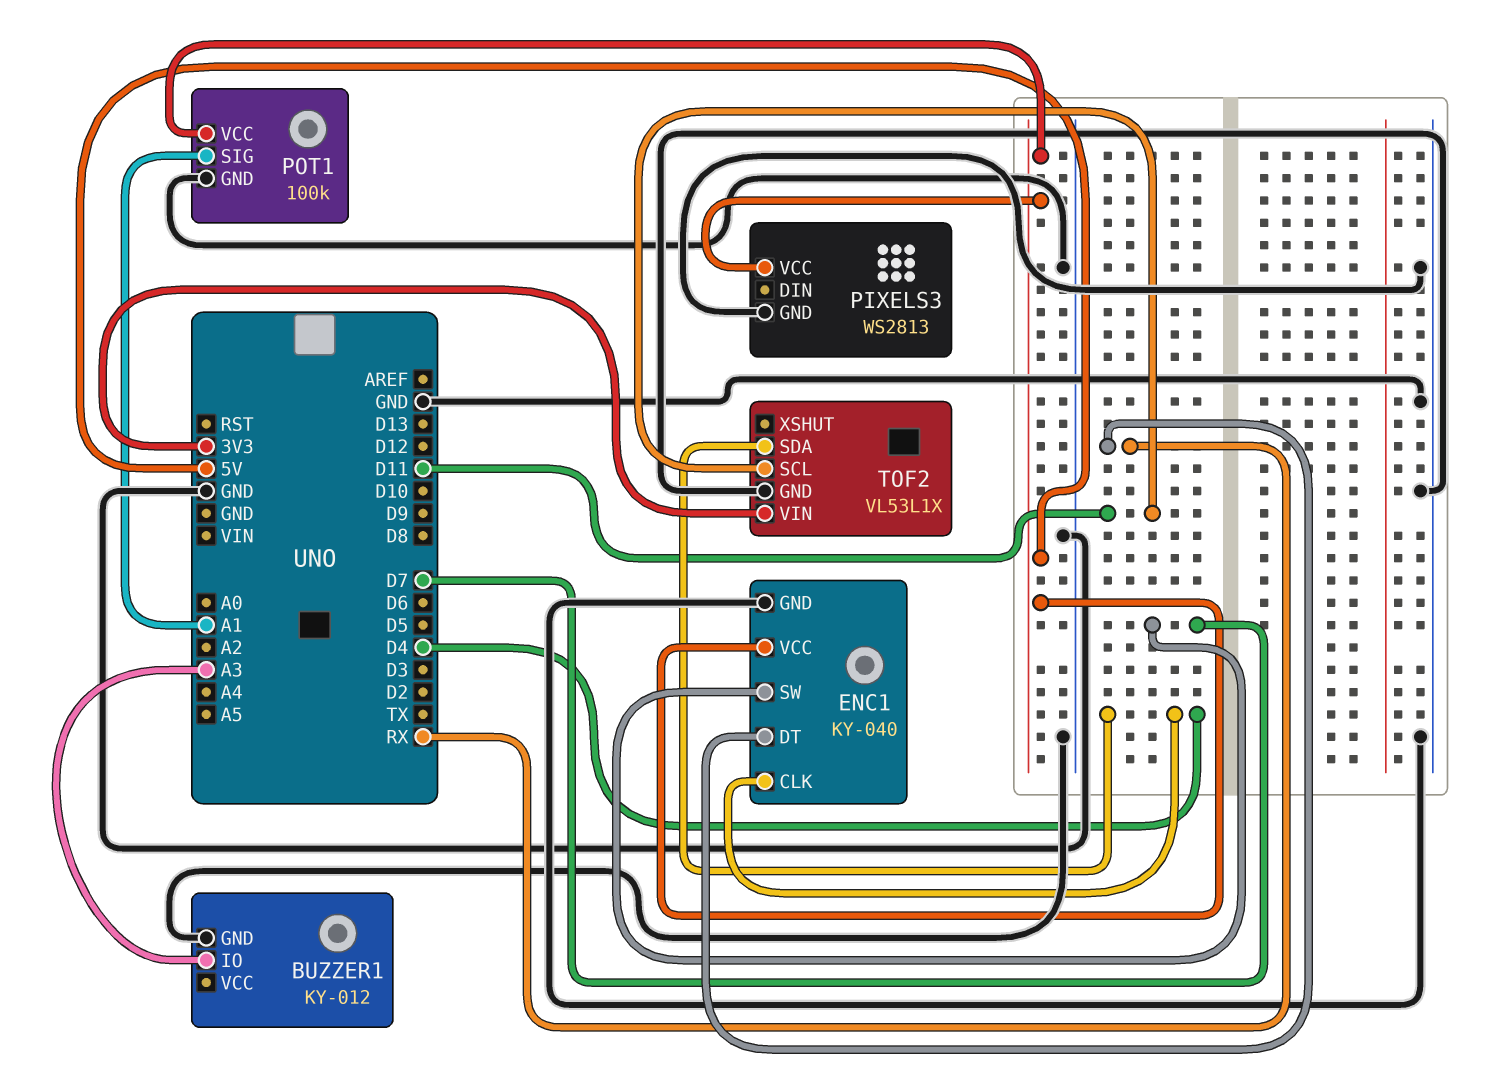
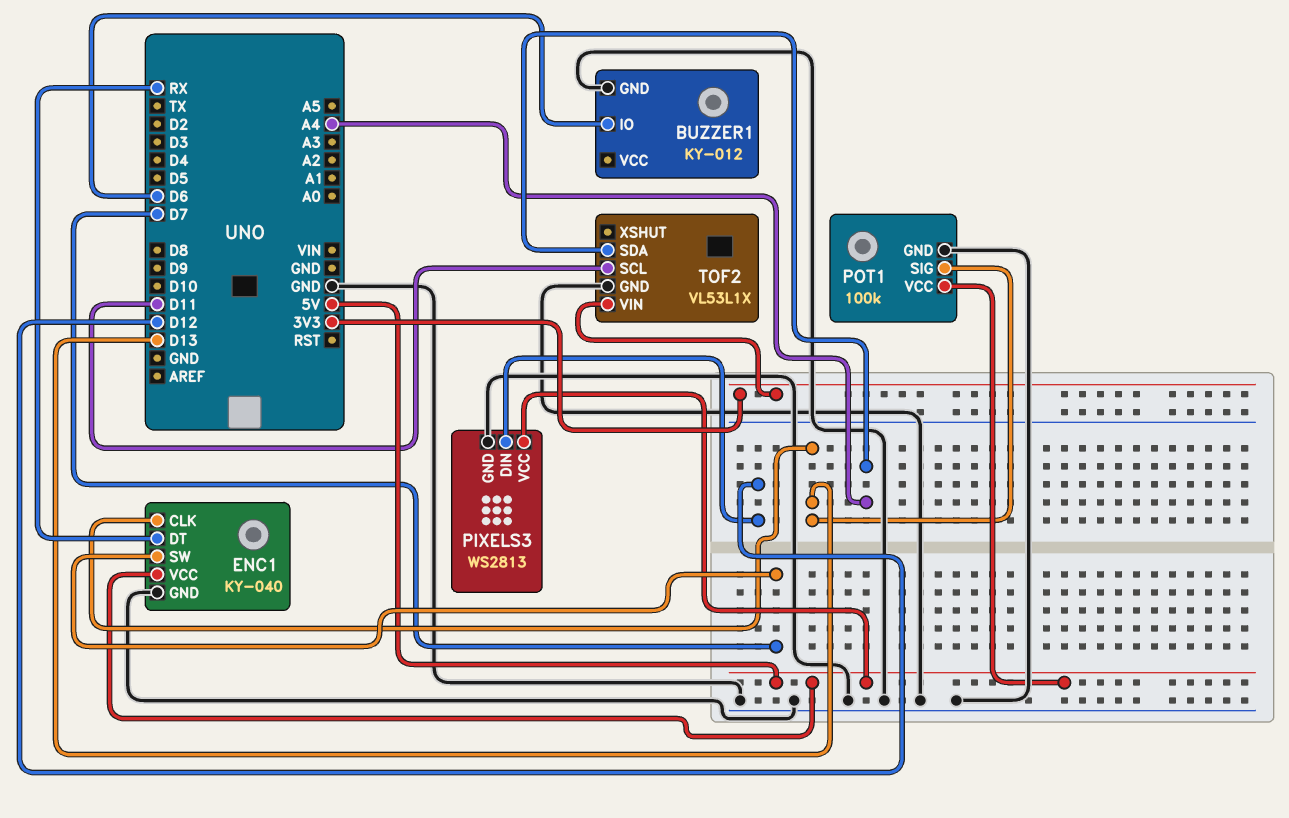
BUZZER1 pin IO: A3 -> D6
ENC1 pin CLK: D4 -> D13
PIXELS3 pin DIN: none -> D12
POT1 pin SIG: A1 -> D13
TOF2 pin SDA: D4 -> A4

